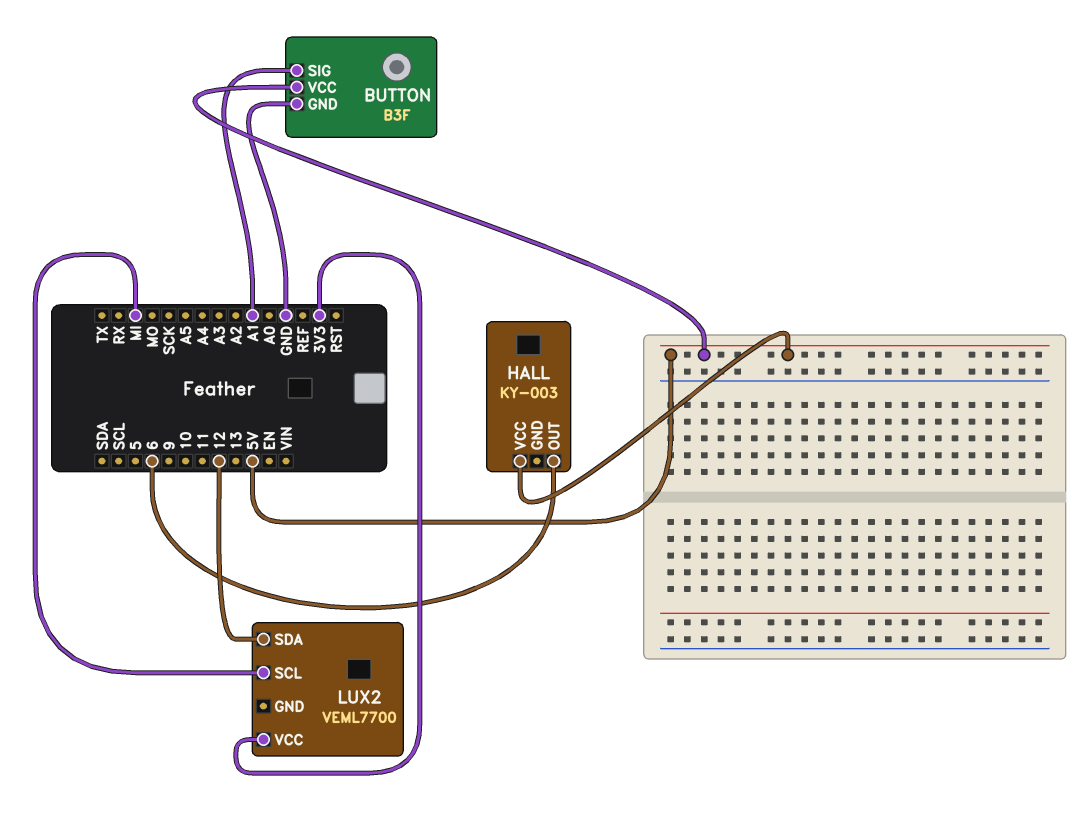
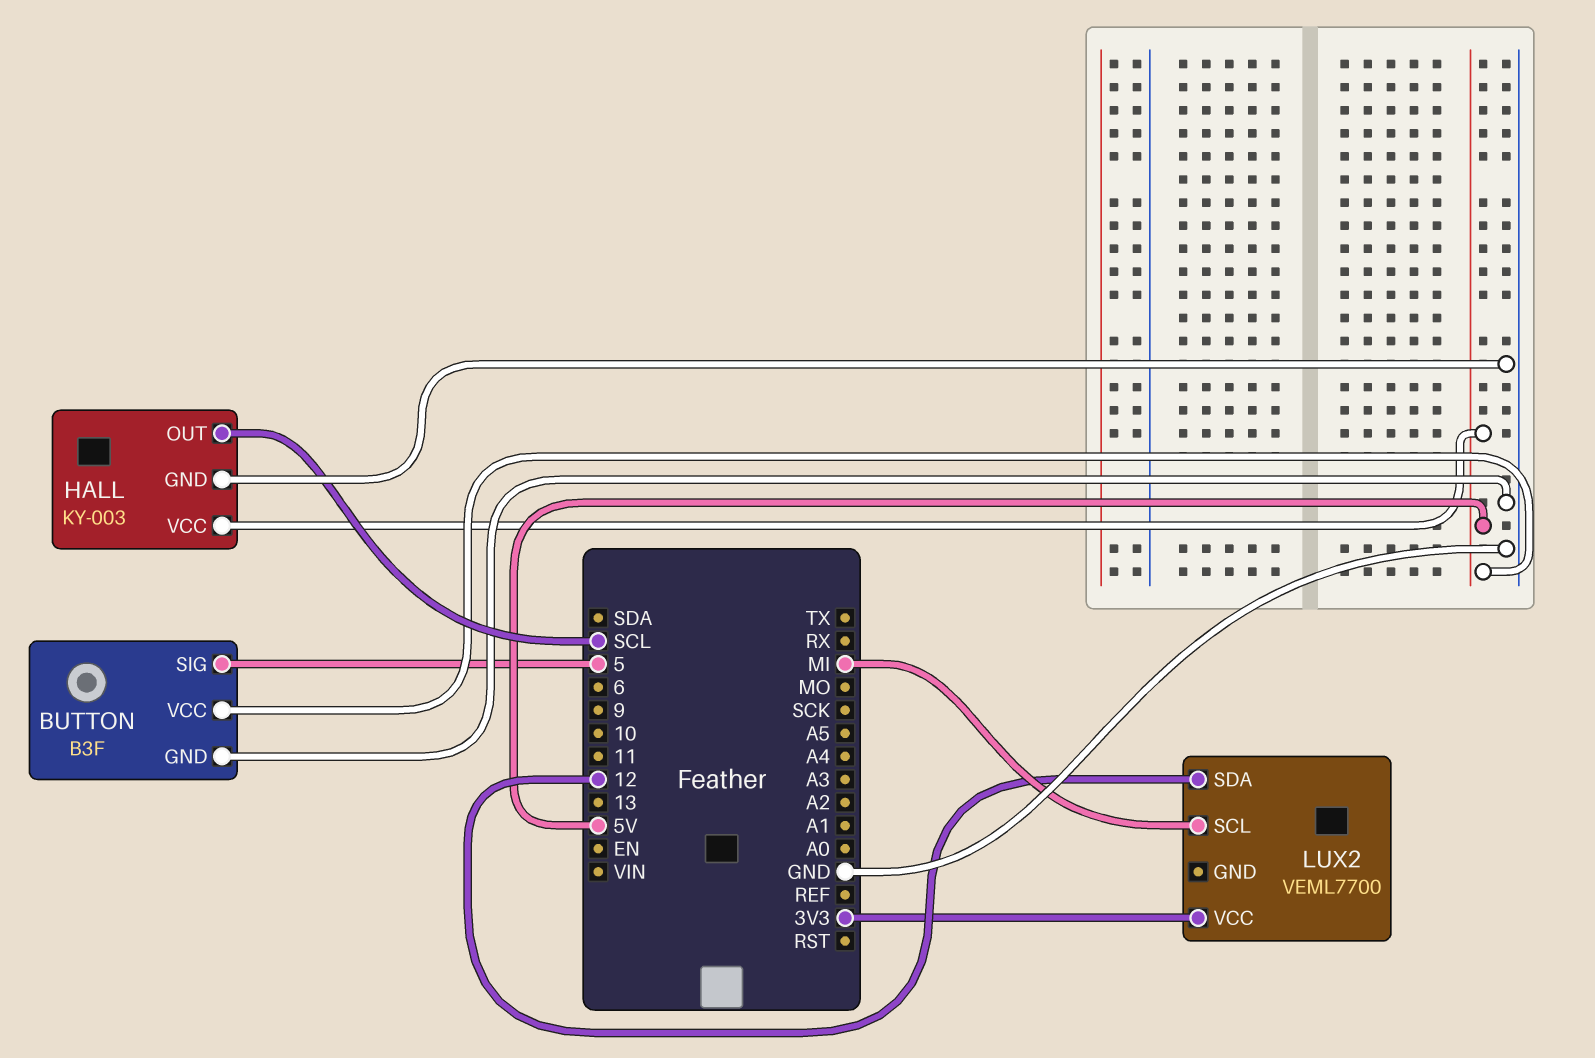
BUTTON pin SIG: A1 -> 5
HALL pin GND: none -> GND
HALL pin OUT: 6 -> SCL

